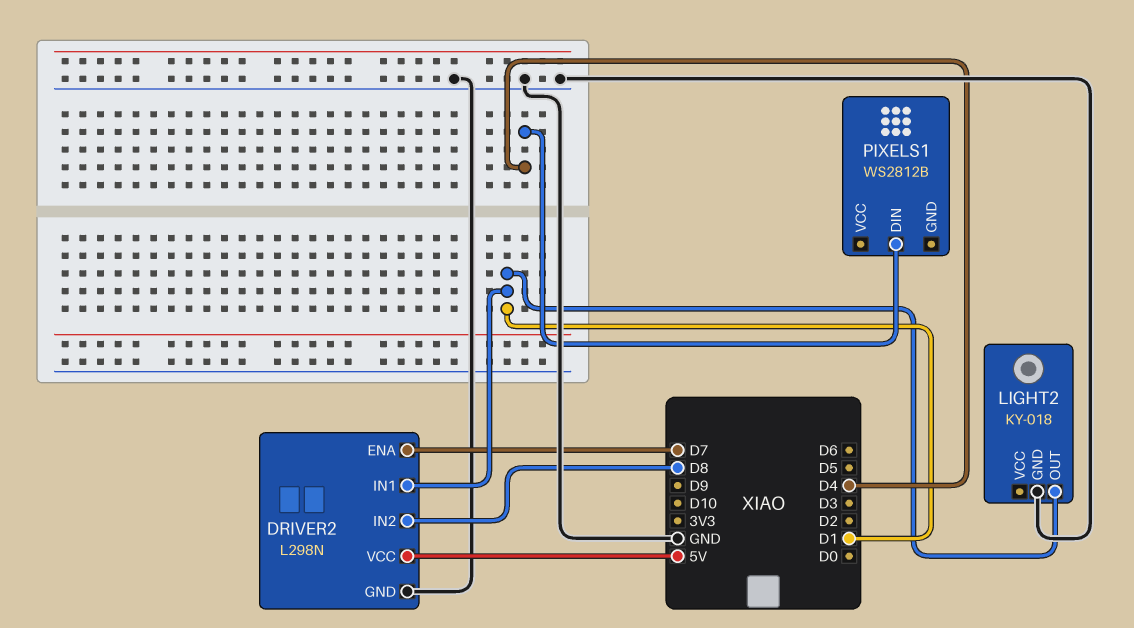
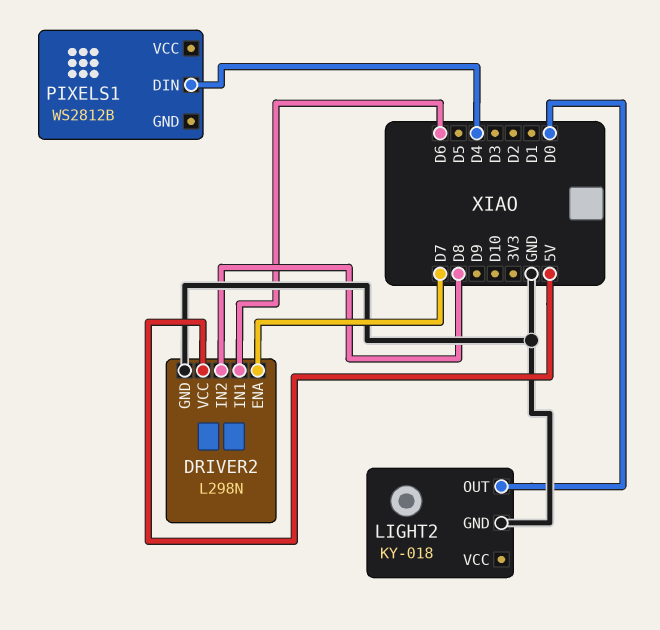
DRIVER2 pin IN1: D1 -> D6
LIGHT2 pin OUT: D1 -> D0

